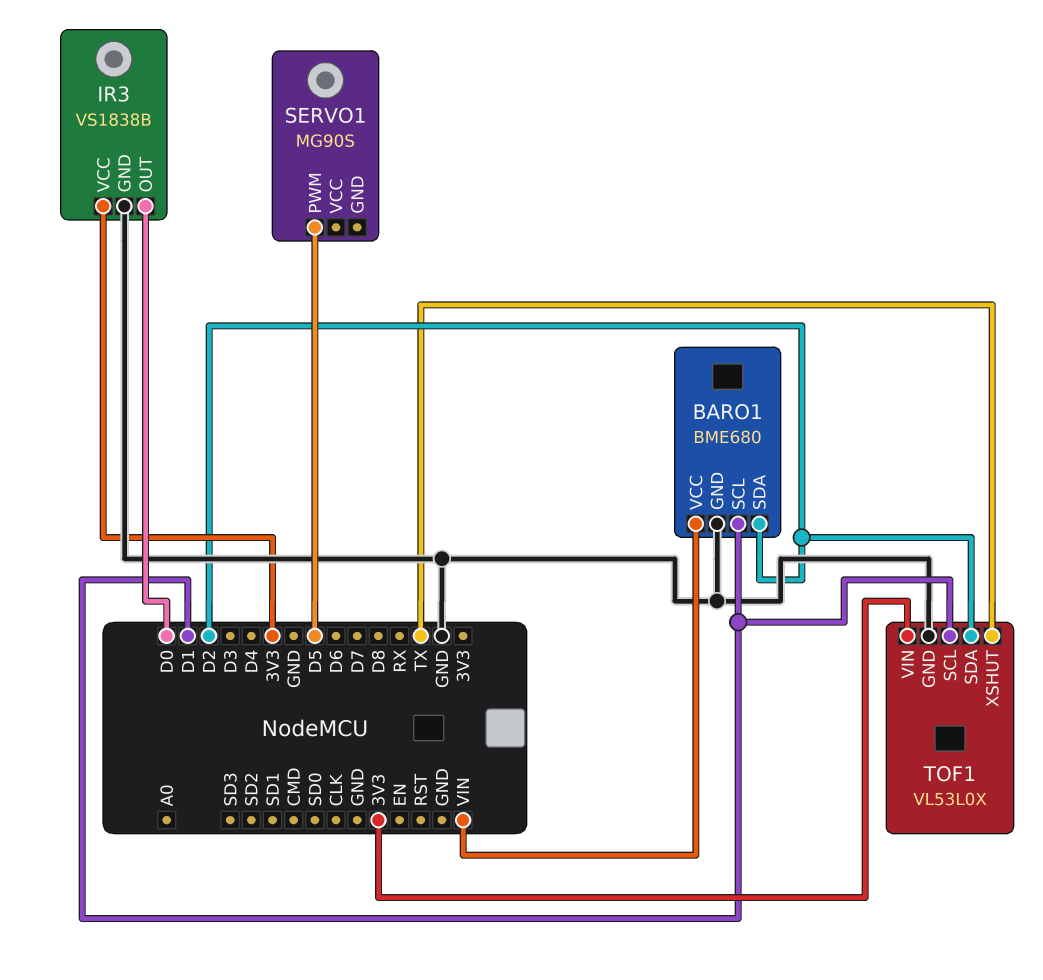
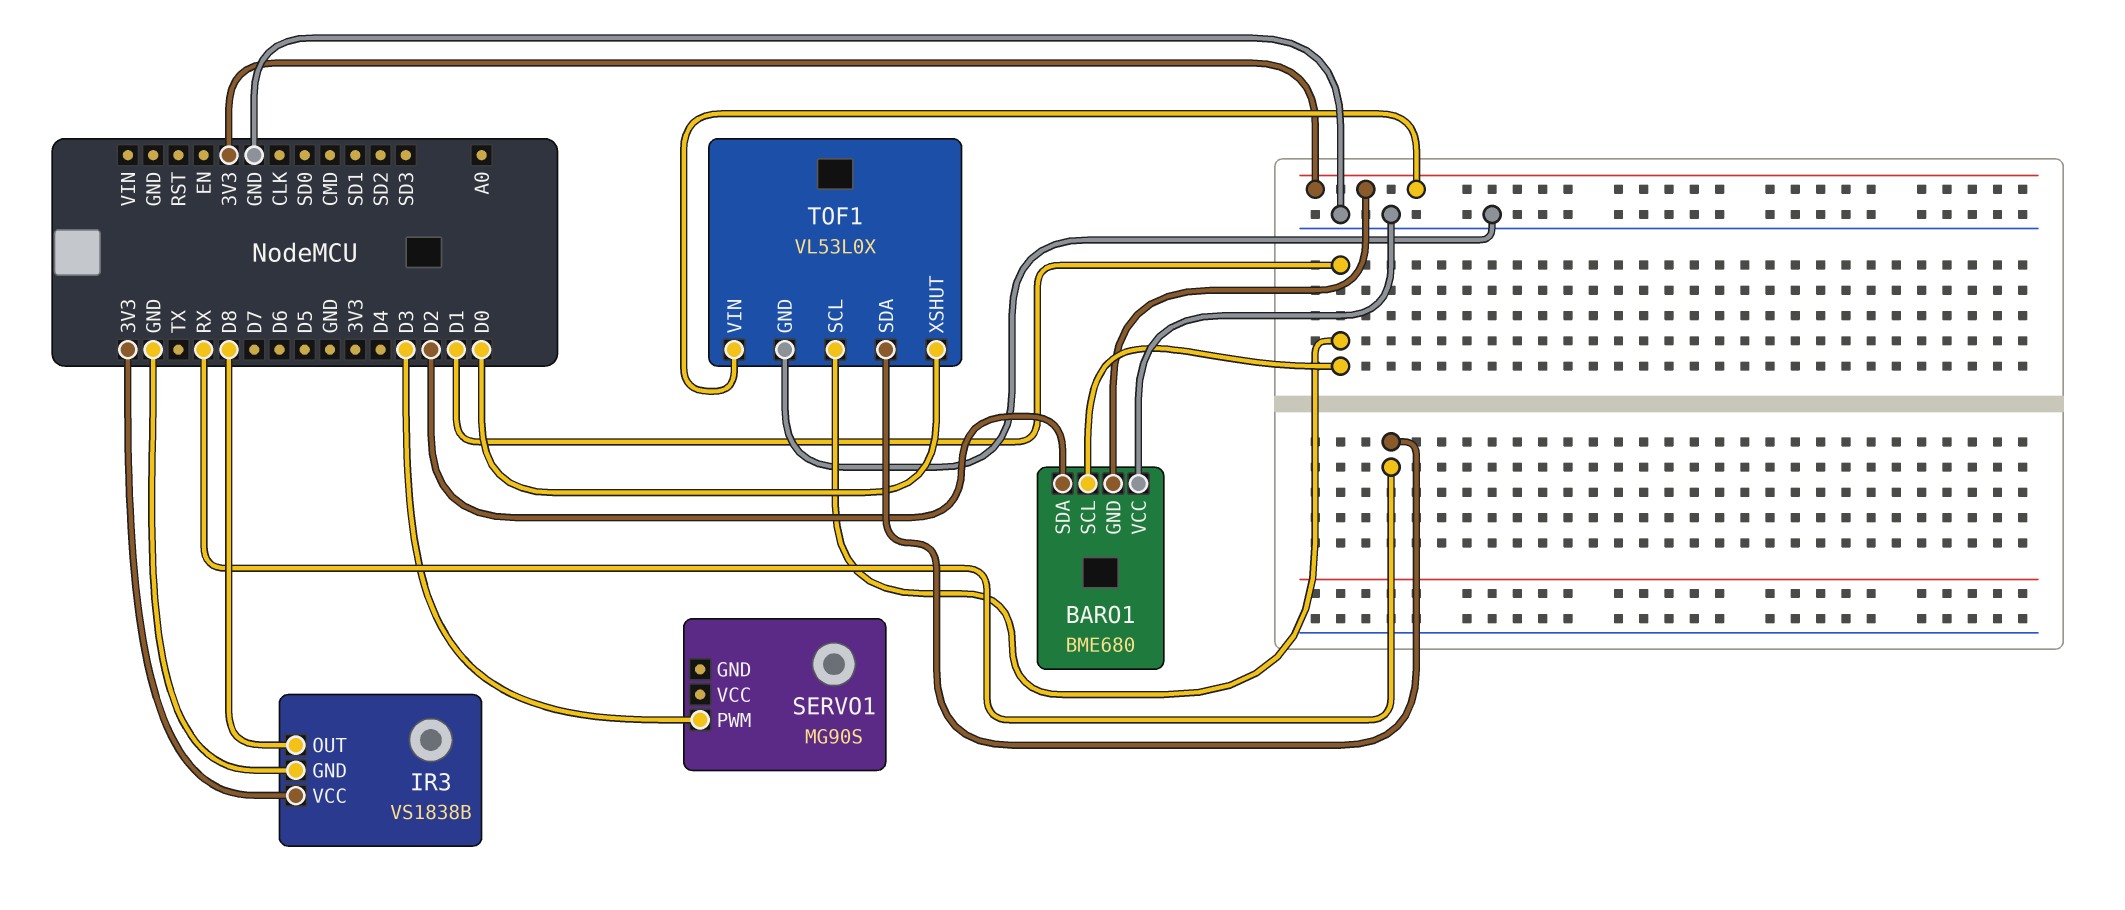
BARO1 pin GND: GND -> 3V3
BARO1 pin VCC: VIN -> GND
IR3 pin OUT: D0 -> D8
SERVO1 pin PWM: D5 -> D3
TOF1 pin SDA: D2 -> RX
TOF1 pin XSHUT: TX -> D0

